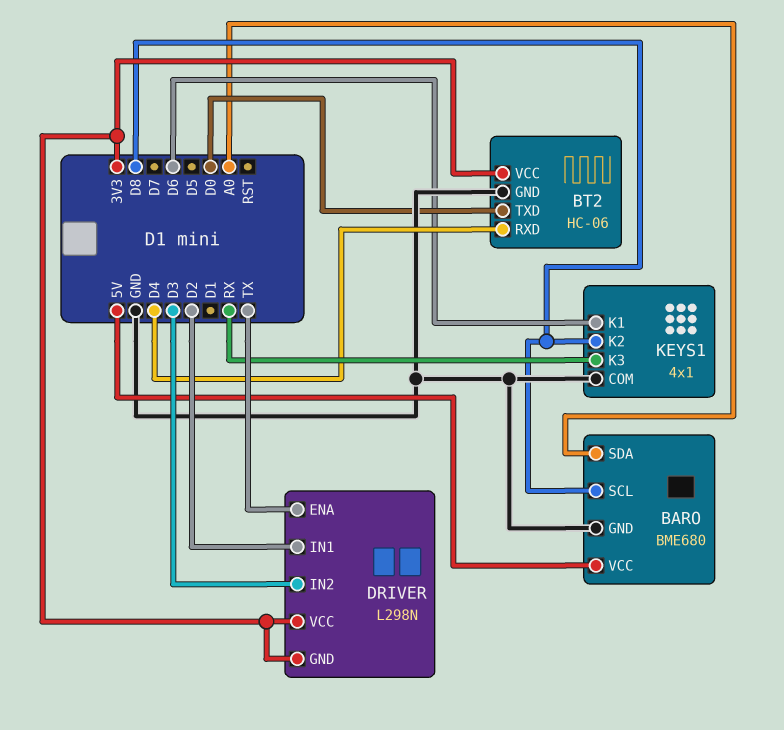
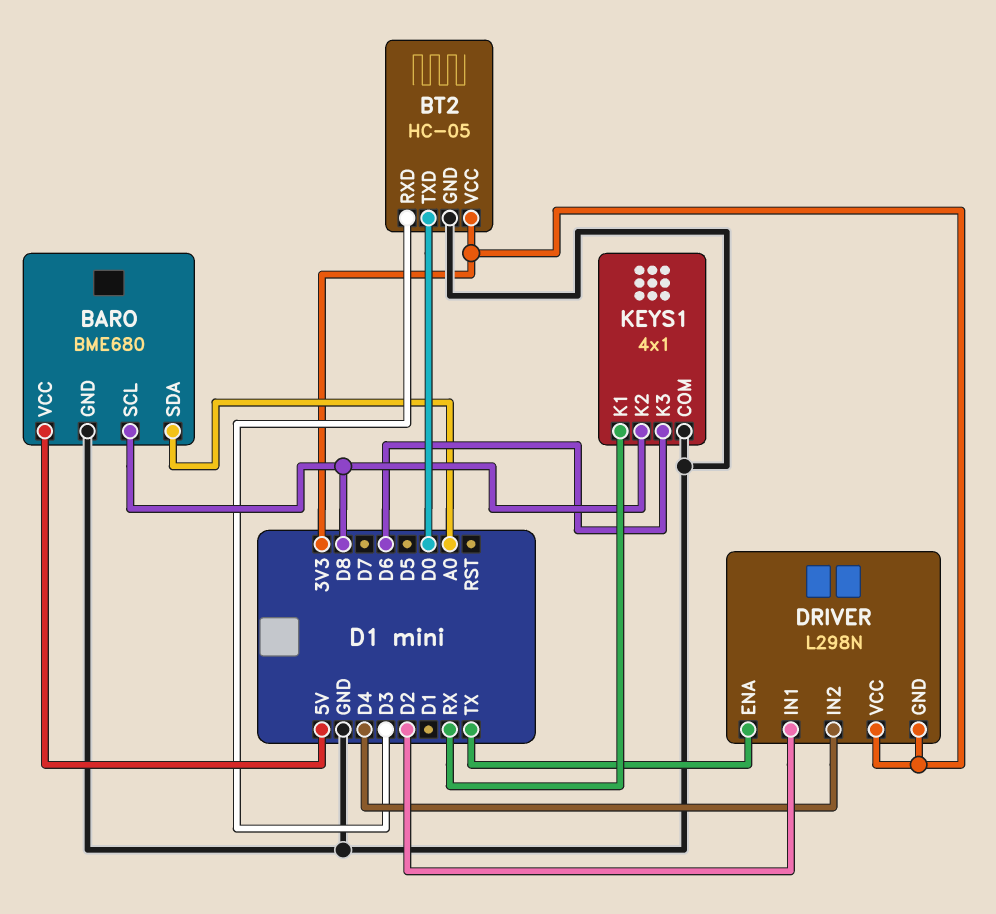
BT2: HC-06 -> HC-05
BT2 pin RXD: D4 -> D3
DRIVER pin IN2: D3 -> D4
KEYS1 pin K1: D6 -> RX
KEYS1 pin K3: RX -> D6

